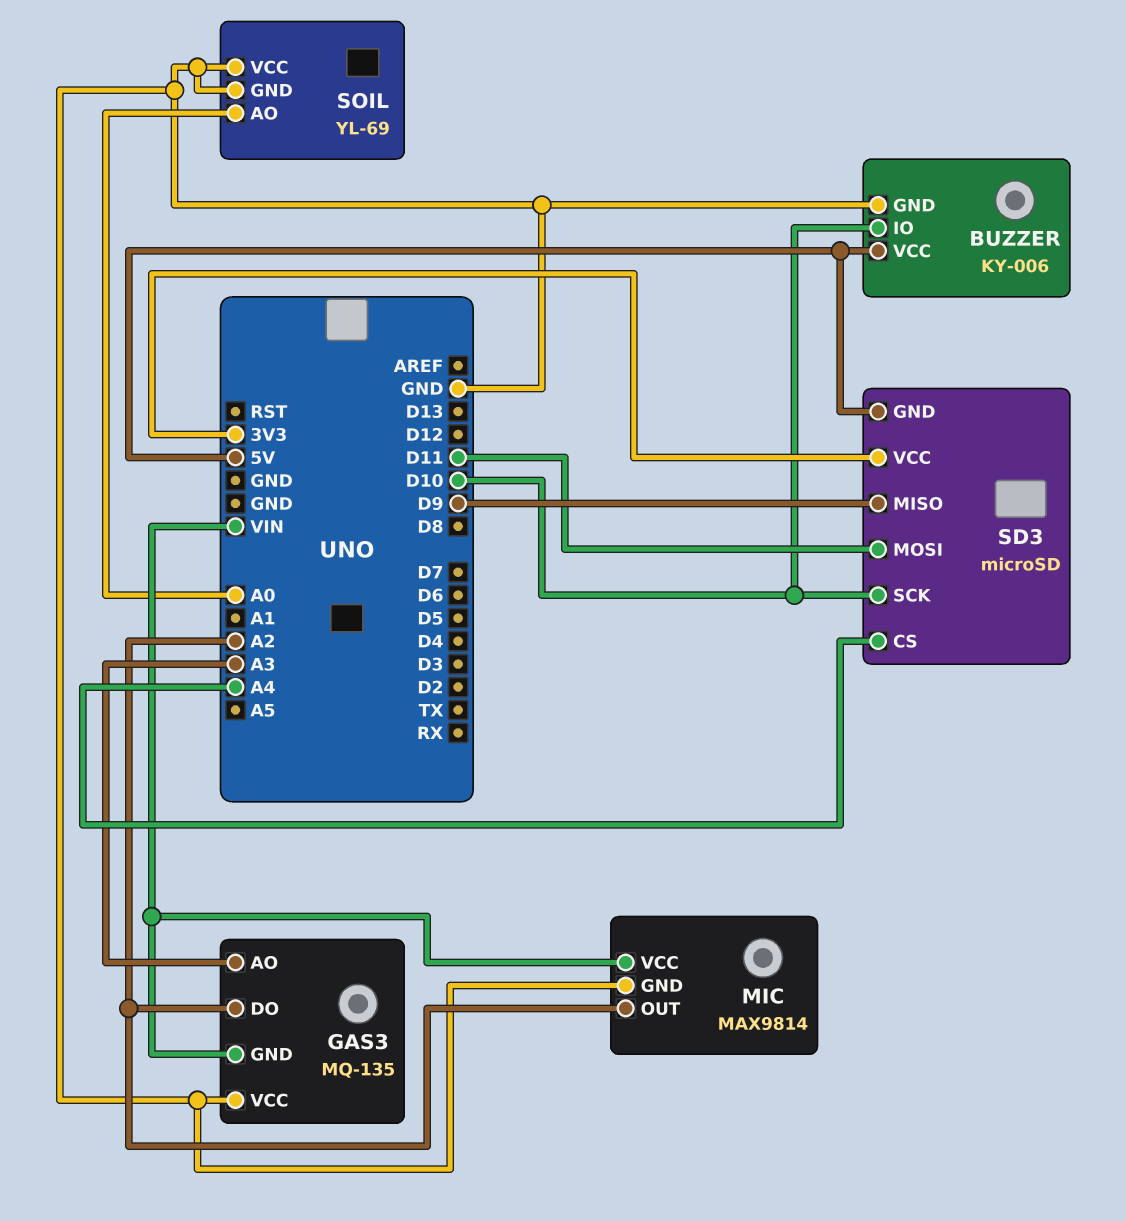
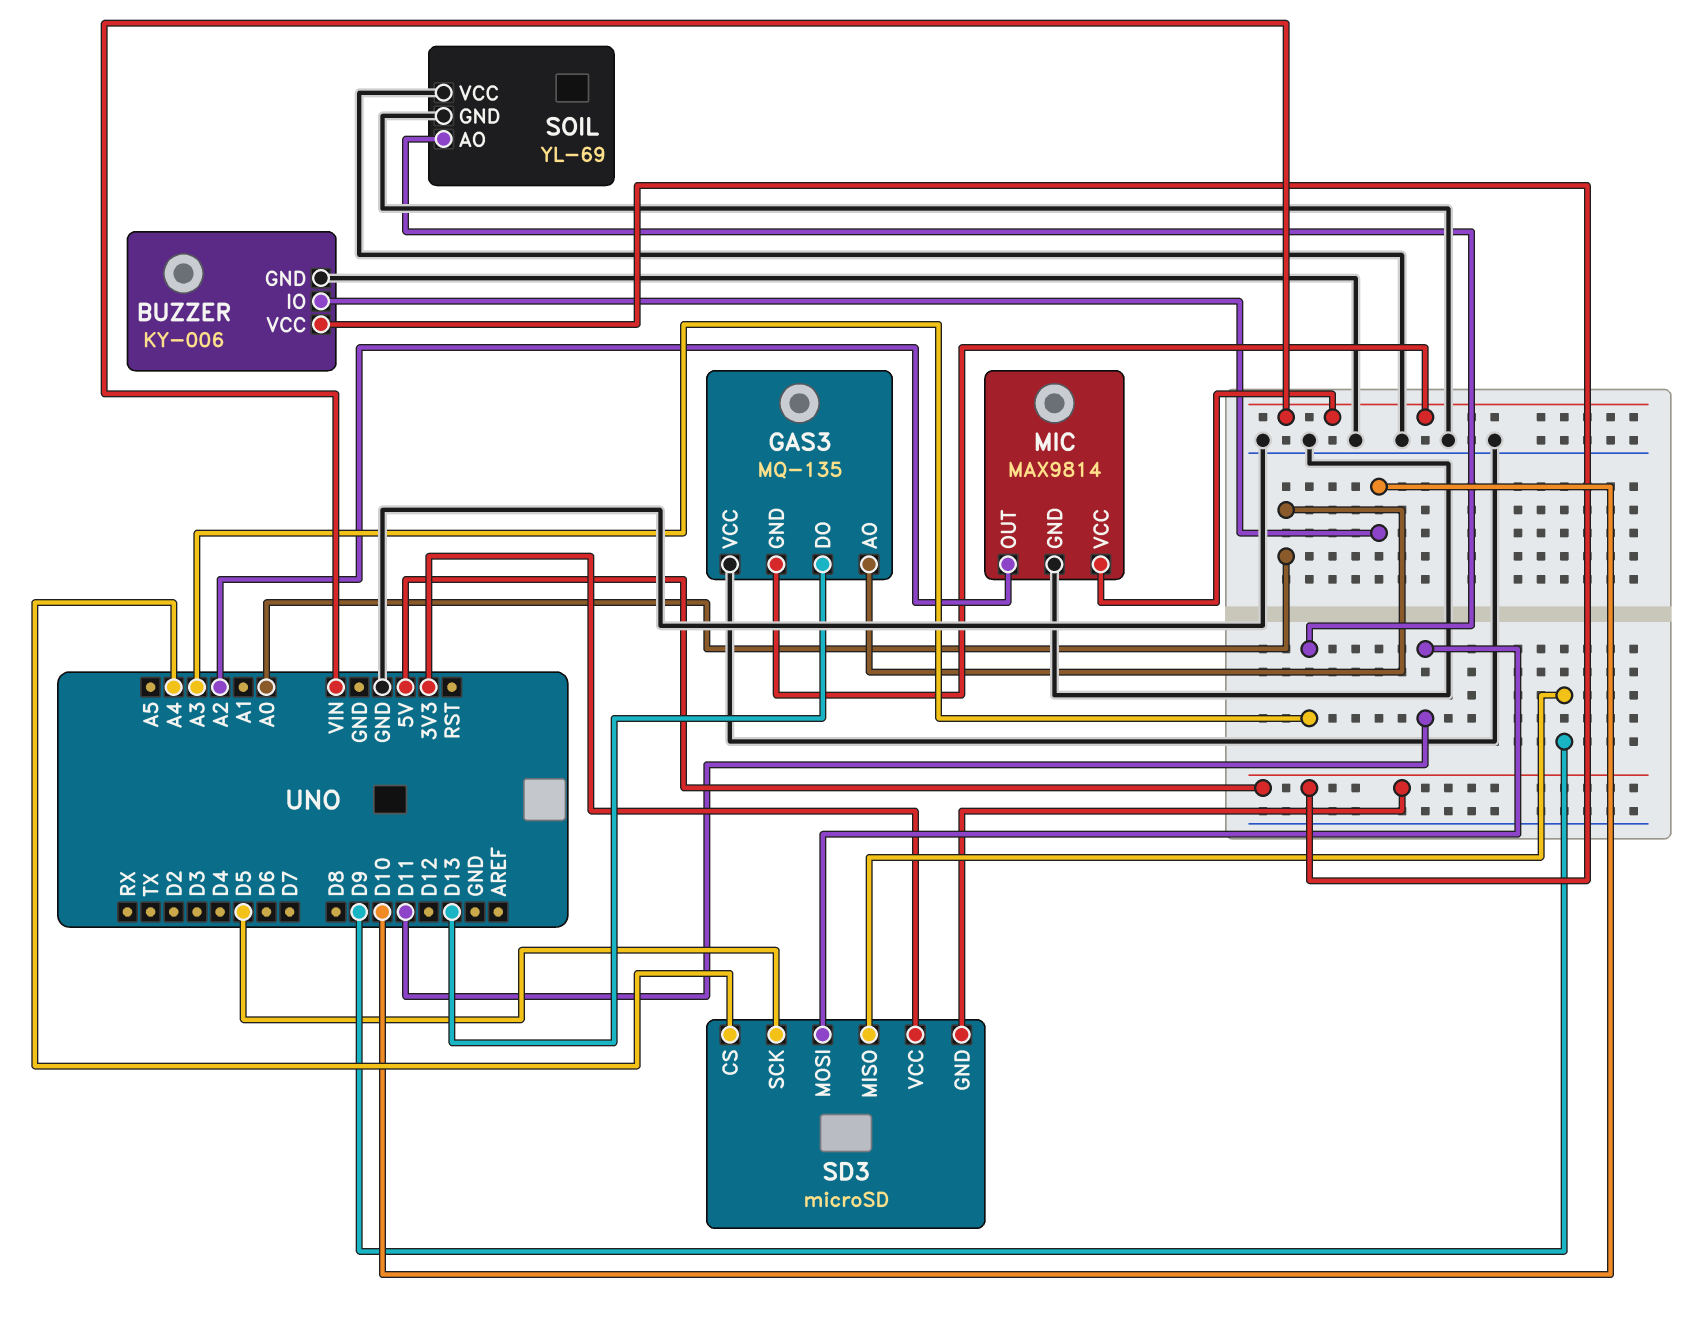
GAS3 pin AO: A3 -> A0
GAS3 pin DO: A2 -> D13
SD3 pin SCK: D10 -> D5
SOIL pin AO: A0 -> A3

